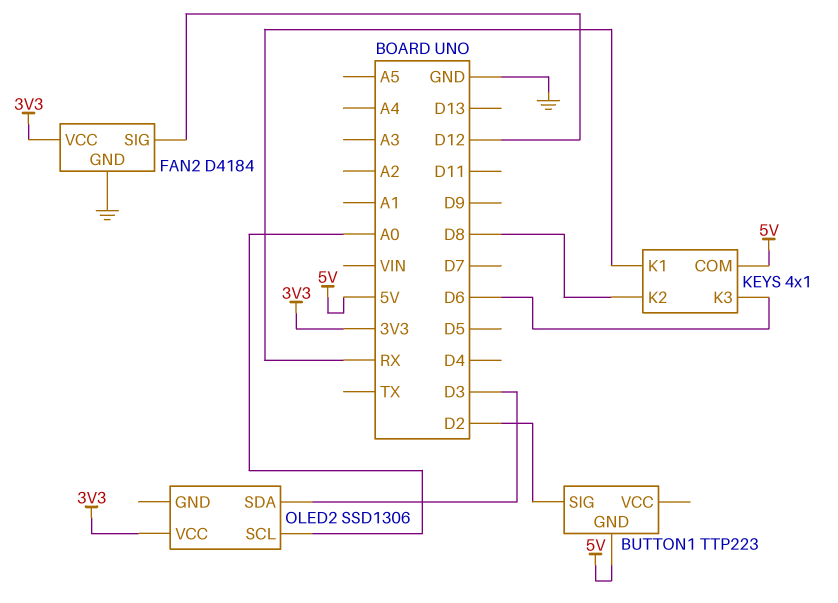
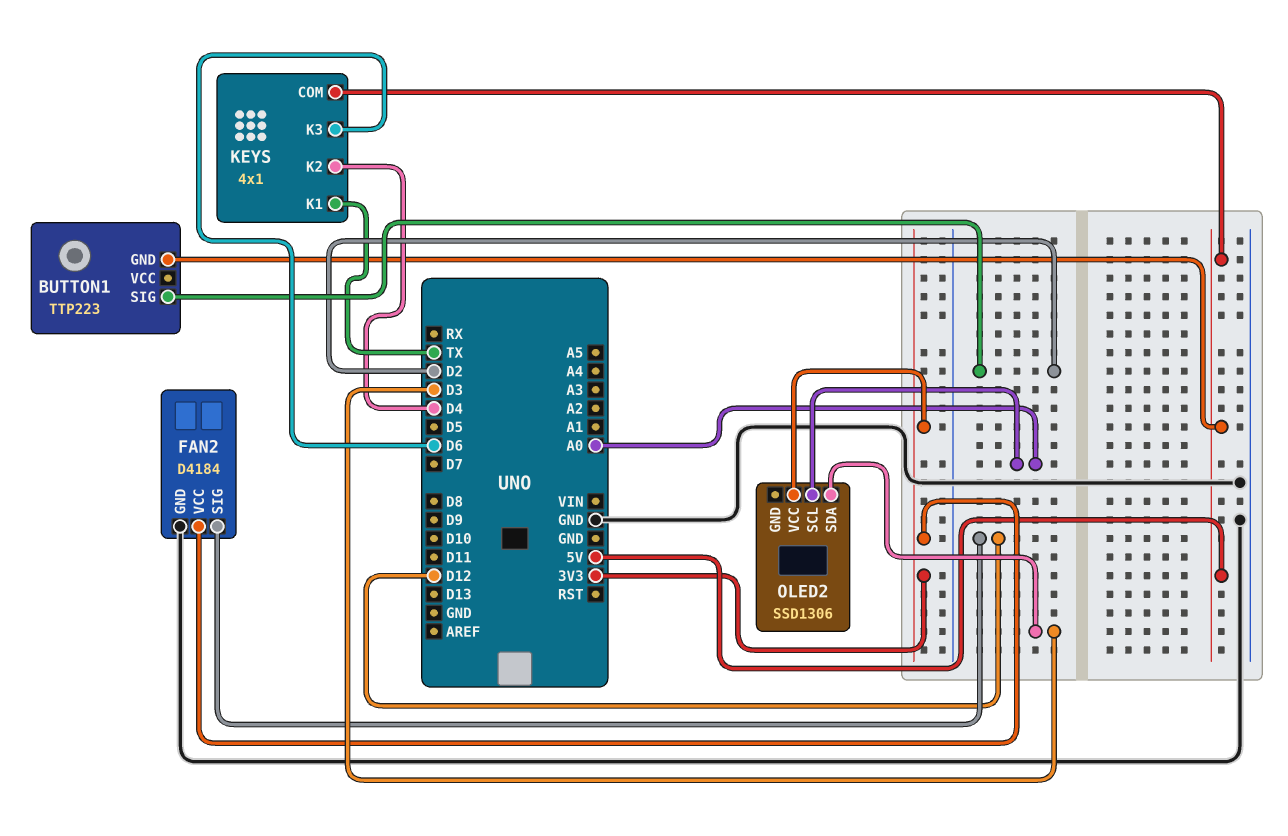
KEYS pin K1: RX -> TX
KEYS pin K2: D8 -> D4

